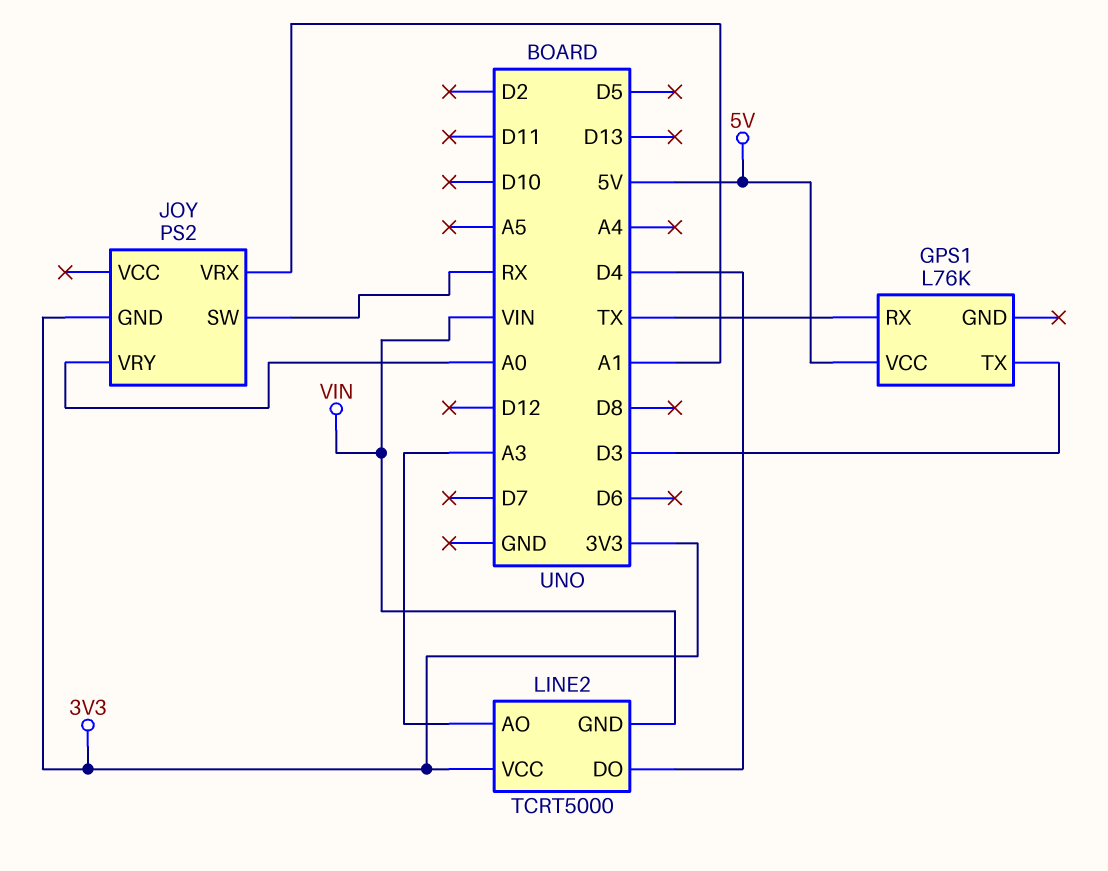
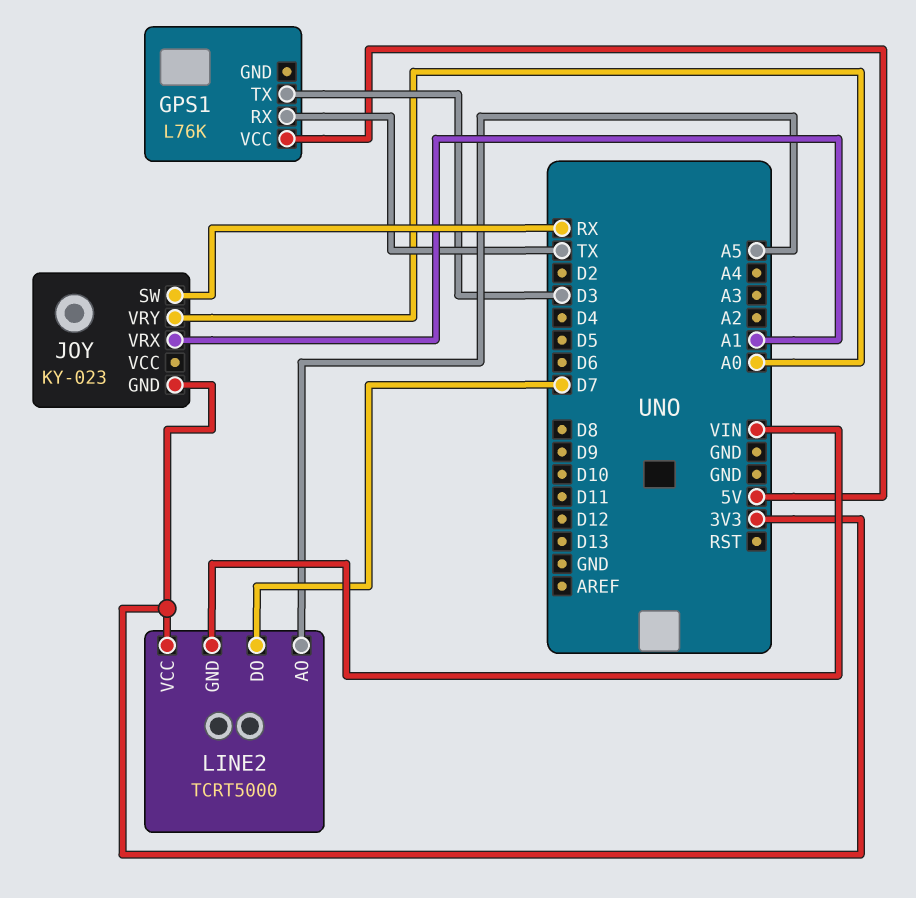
JOY: PS2 -> KY-023
LINE2 pin AO: A3 -> A5
LINE2 pin DO: D4 -> D7

